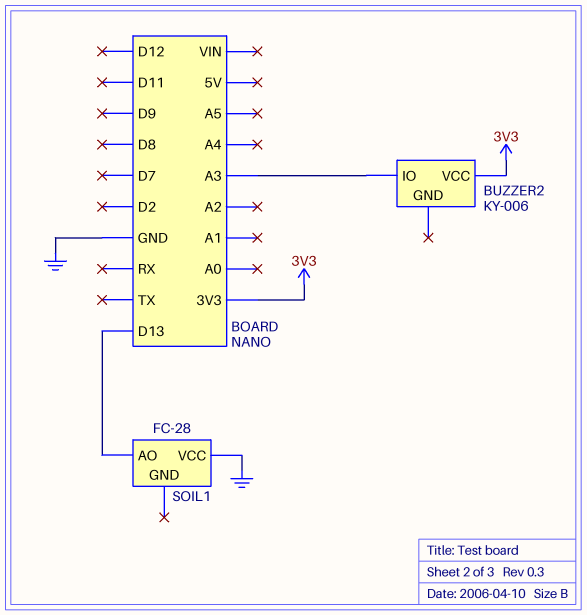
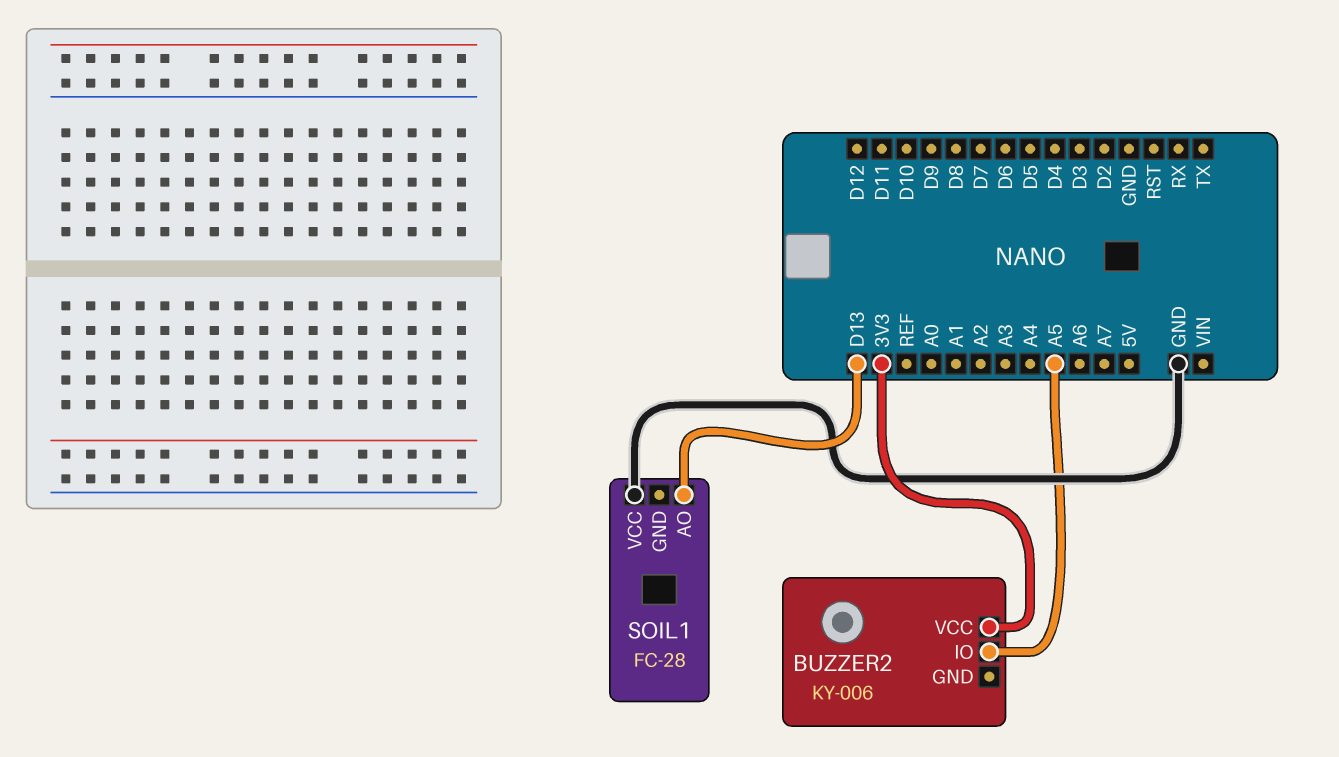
BUZZER2 pin IO: A3 -> A5

